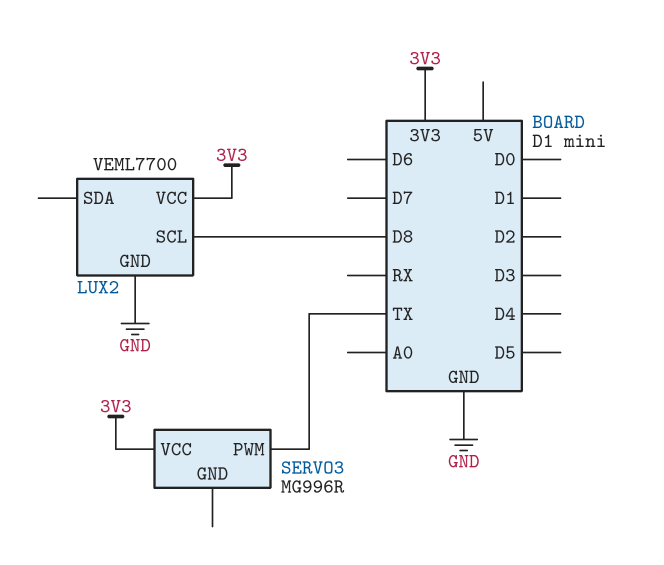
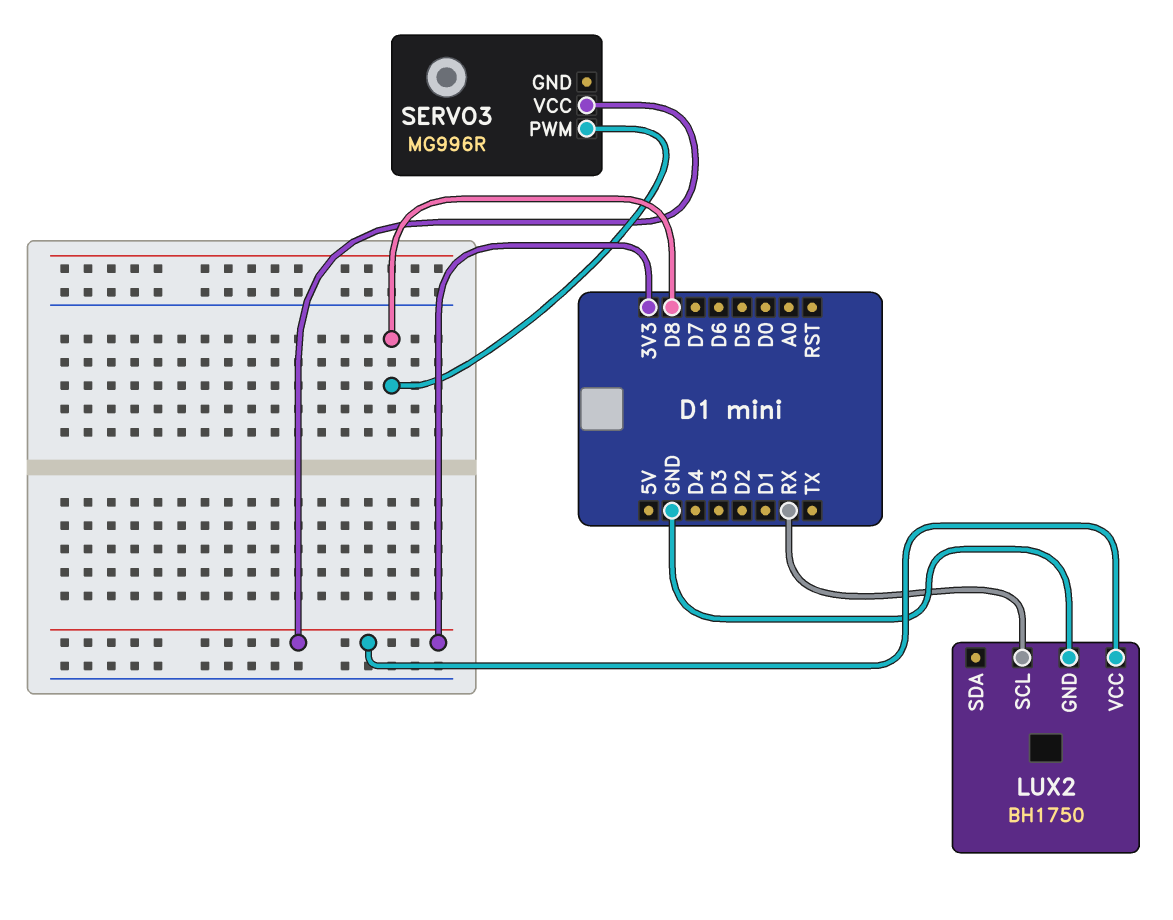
LUX2: VEML7700 -> BH1750
LUX2 pin SCL: D8 -> RX
SERVO3 pin PWM: TX -> D8

